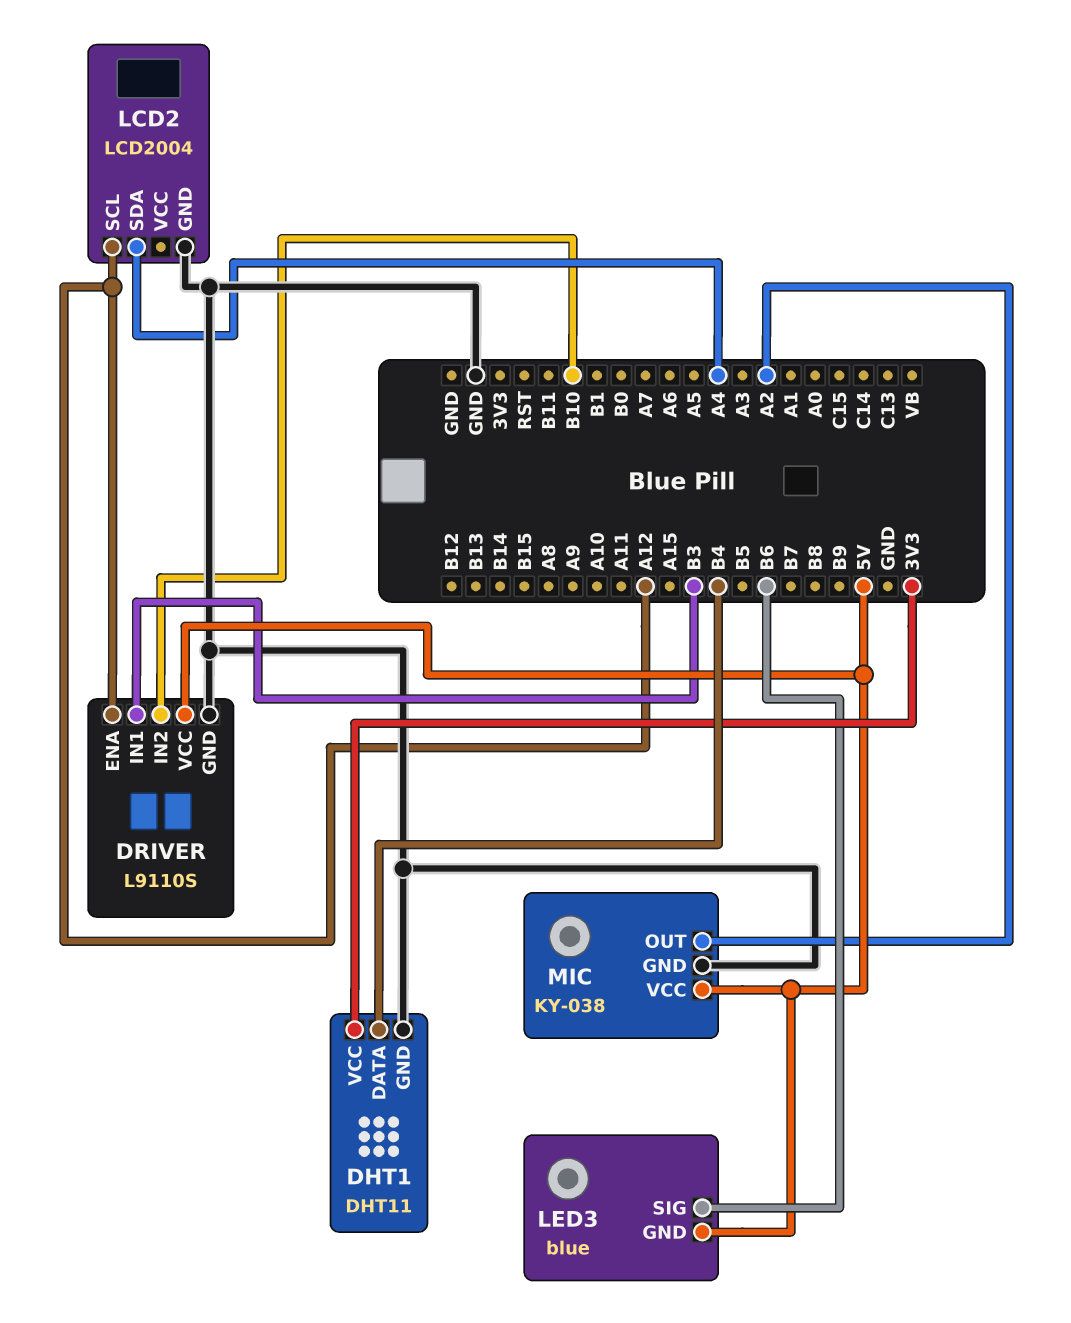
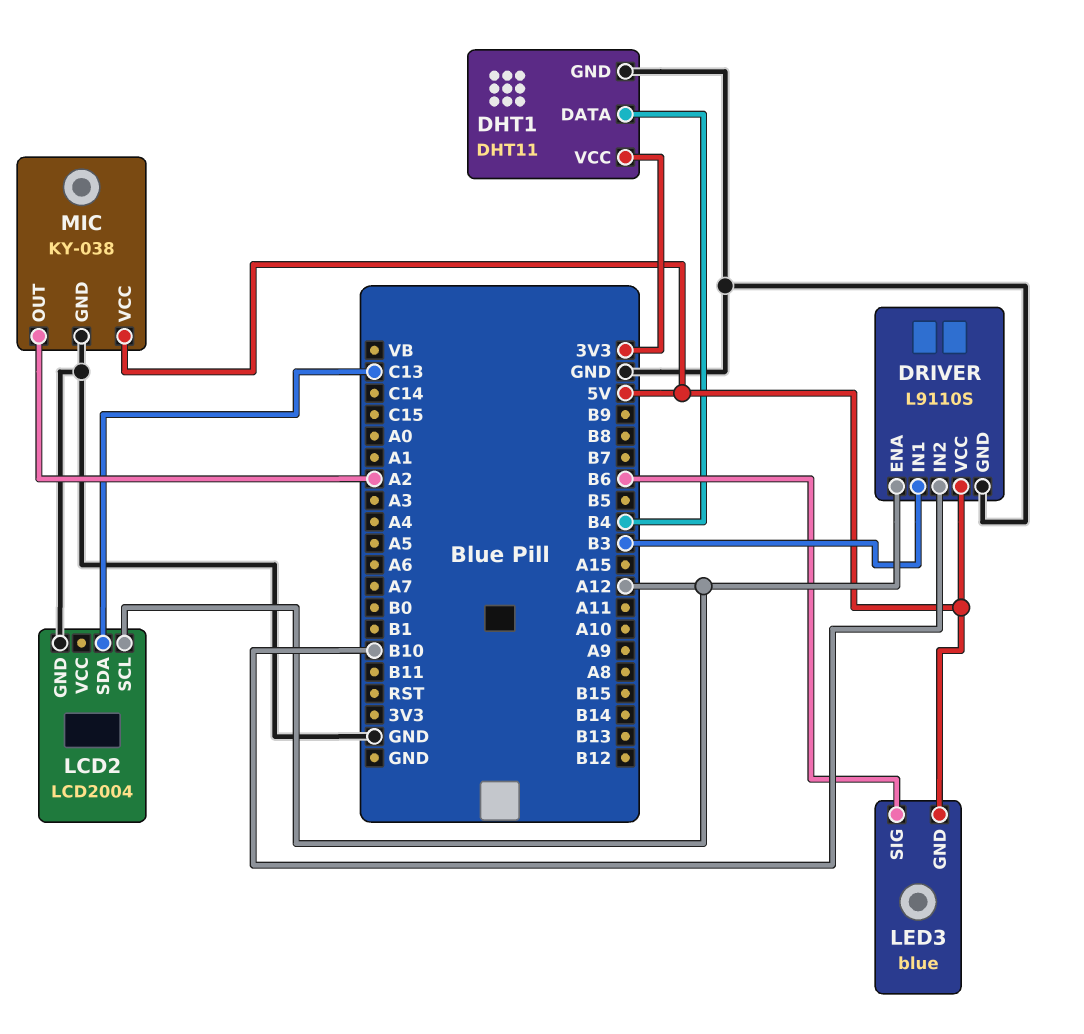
LCD2 pin SDA: A4 -> C13

